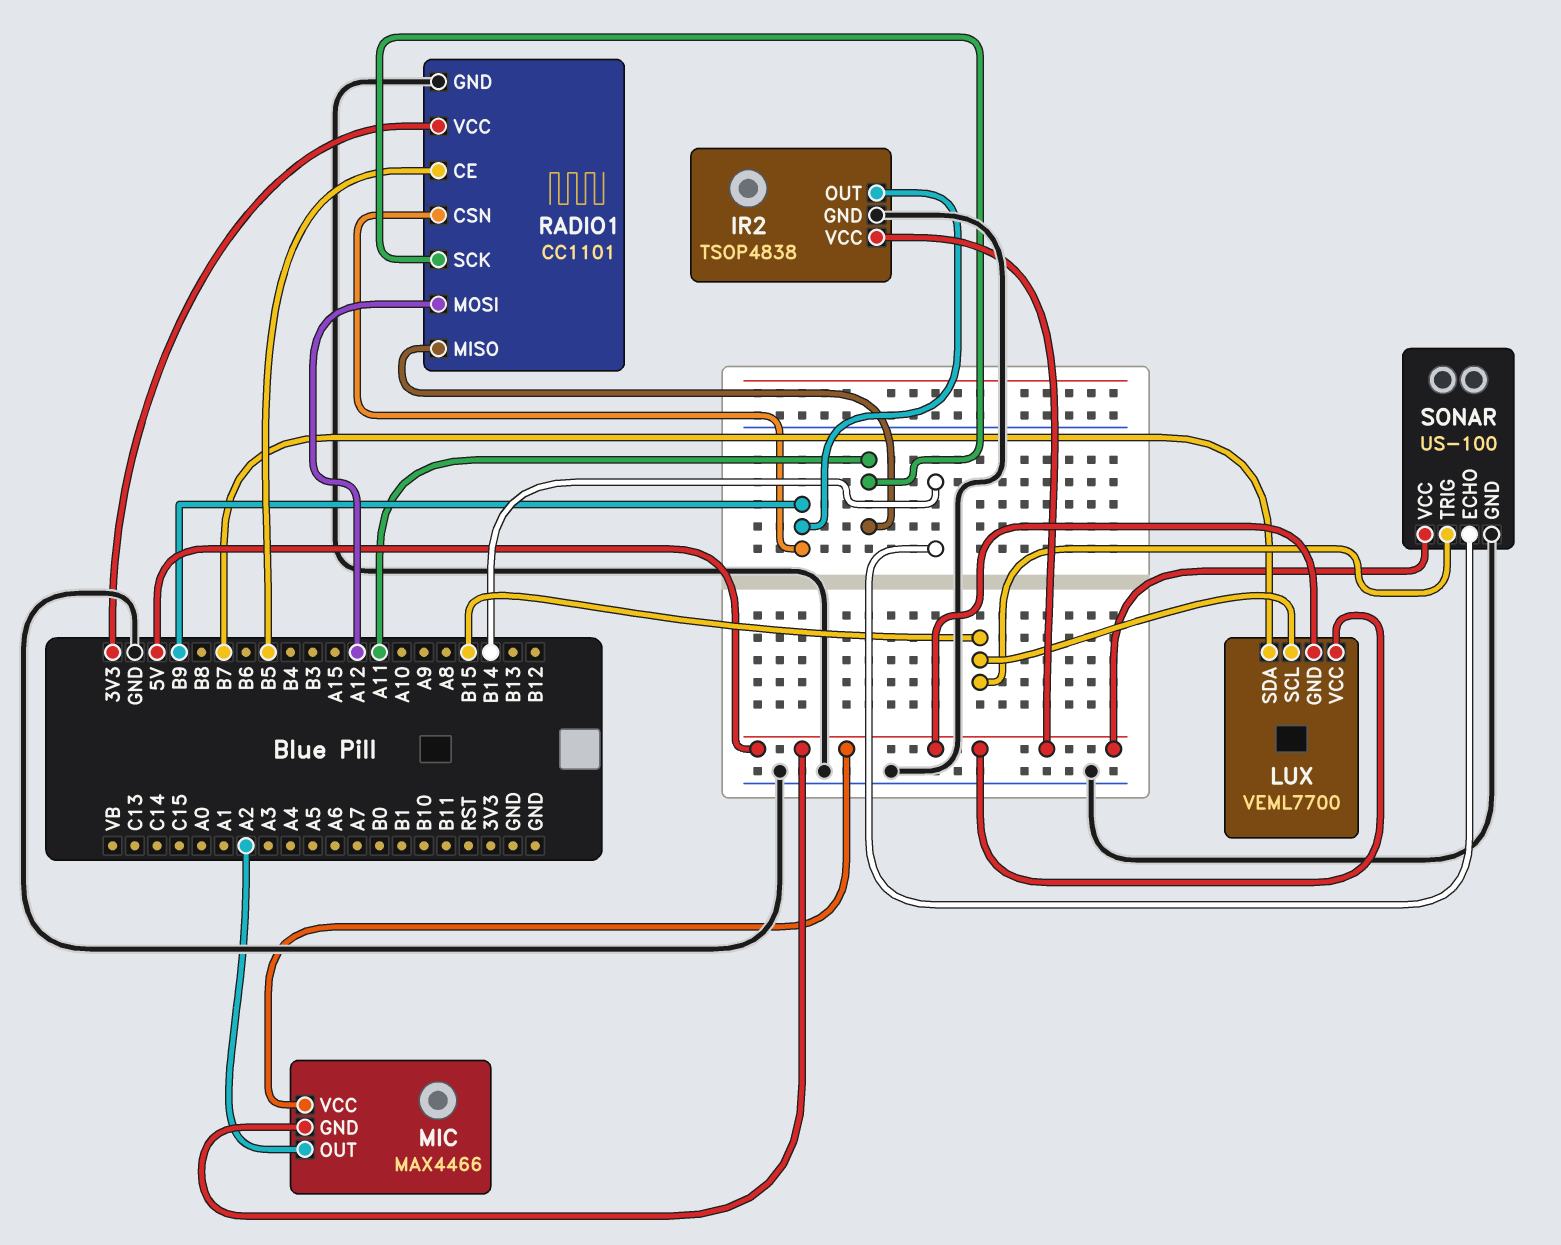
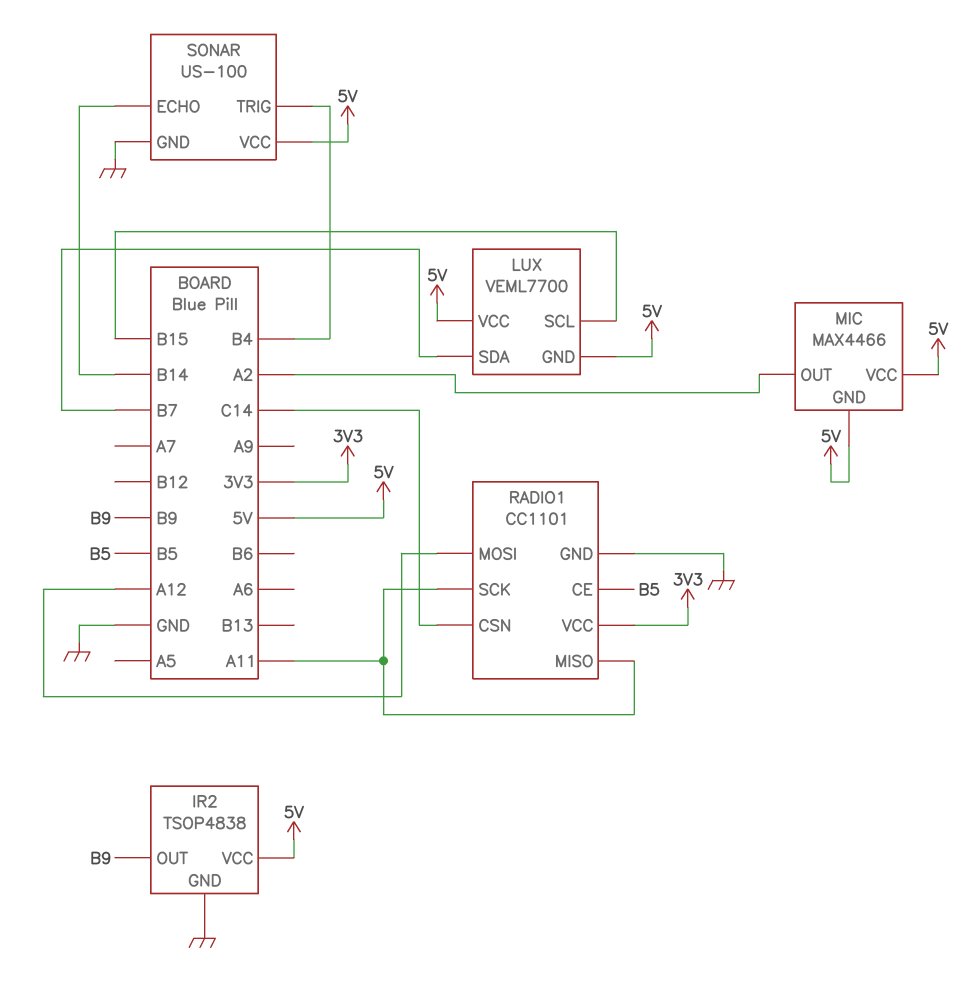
RADIO1 pin CSN: B9 -> C14
SONAR pin TRIG: B15 -> B4

